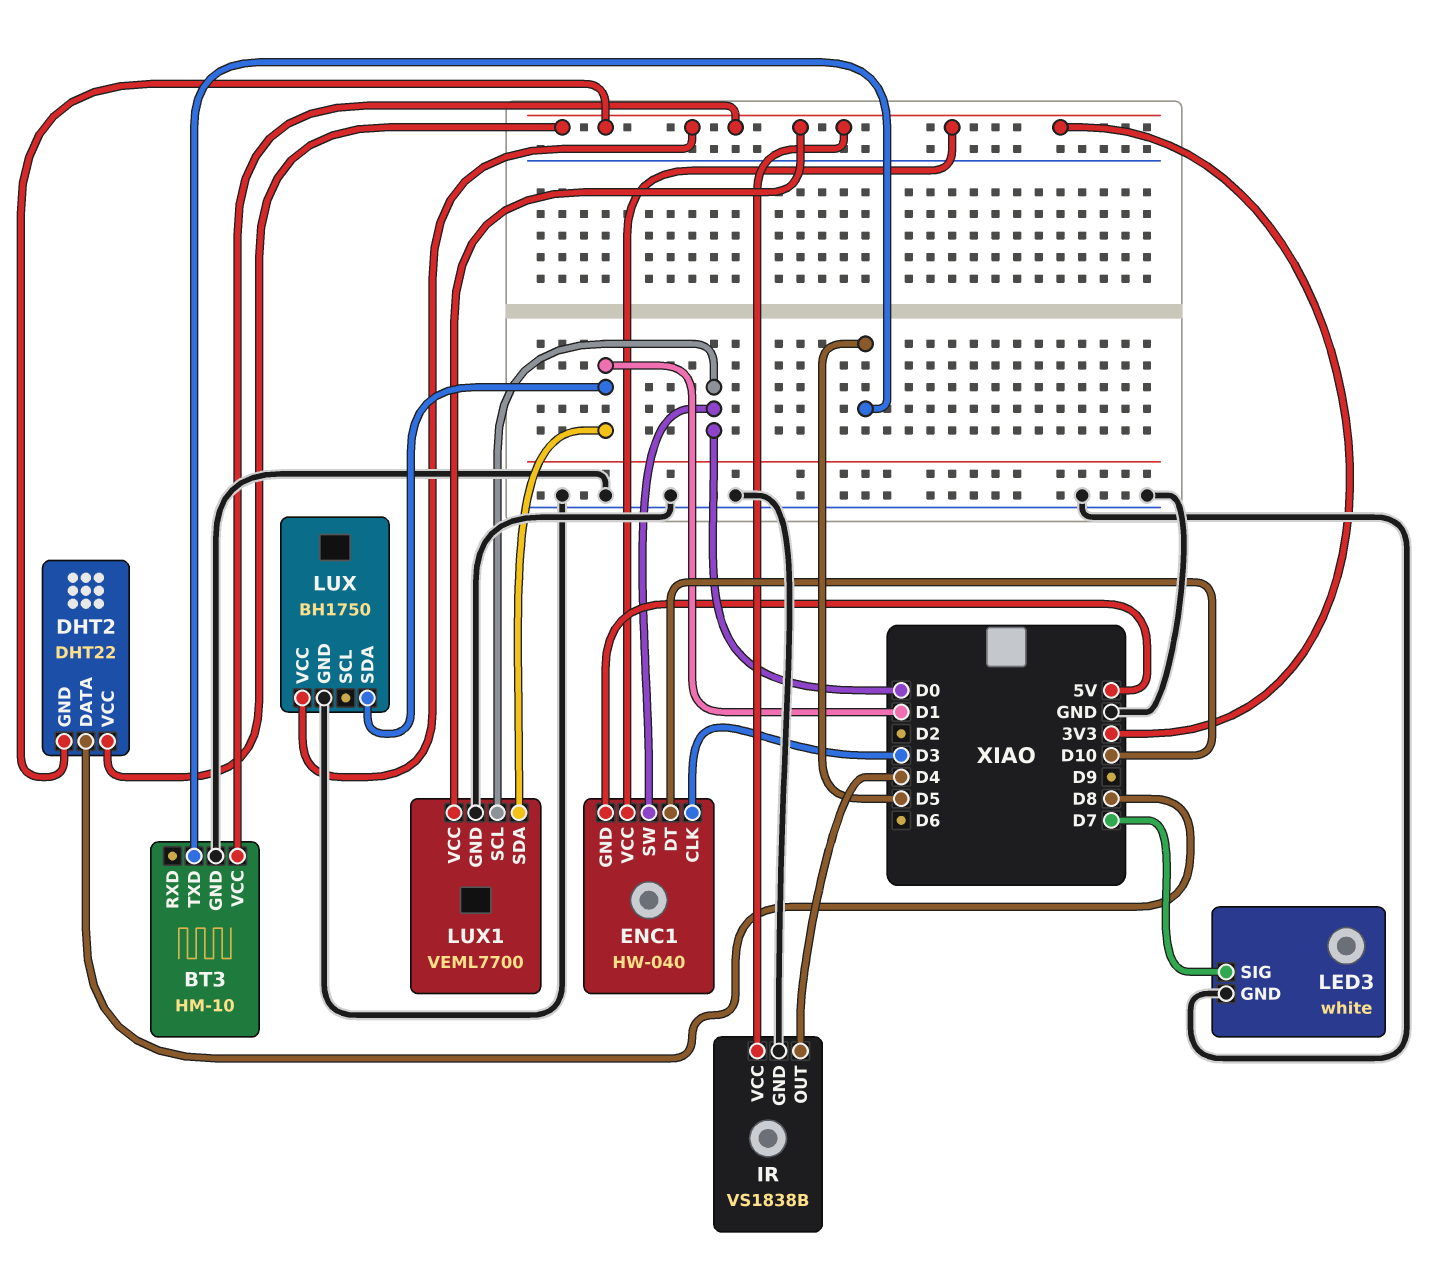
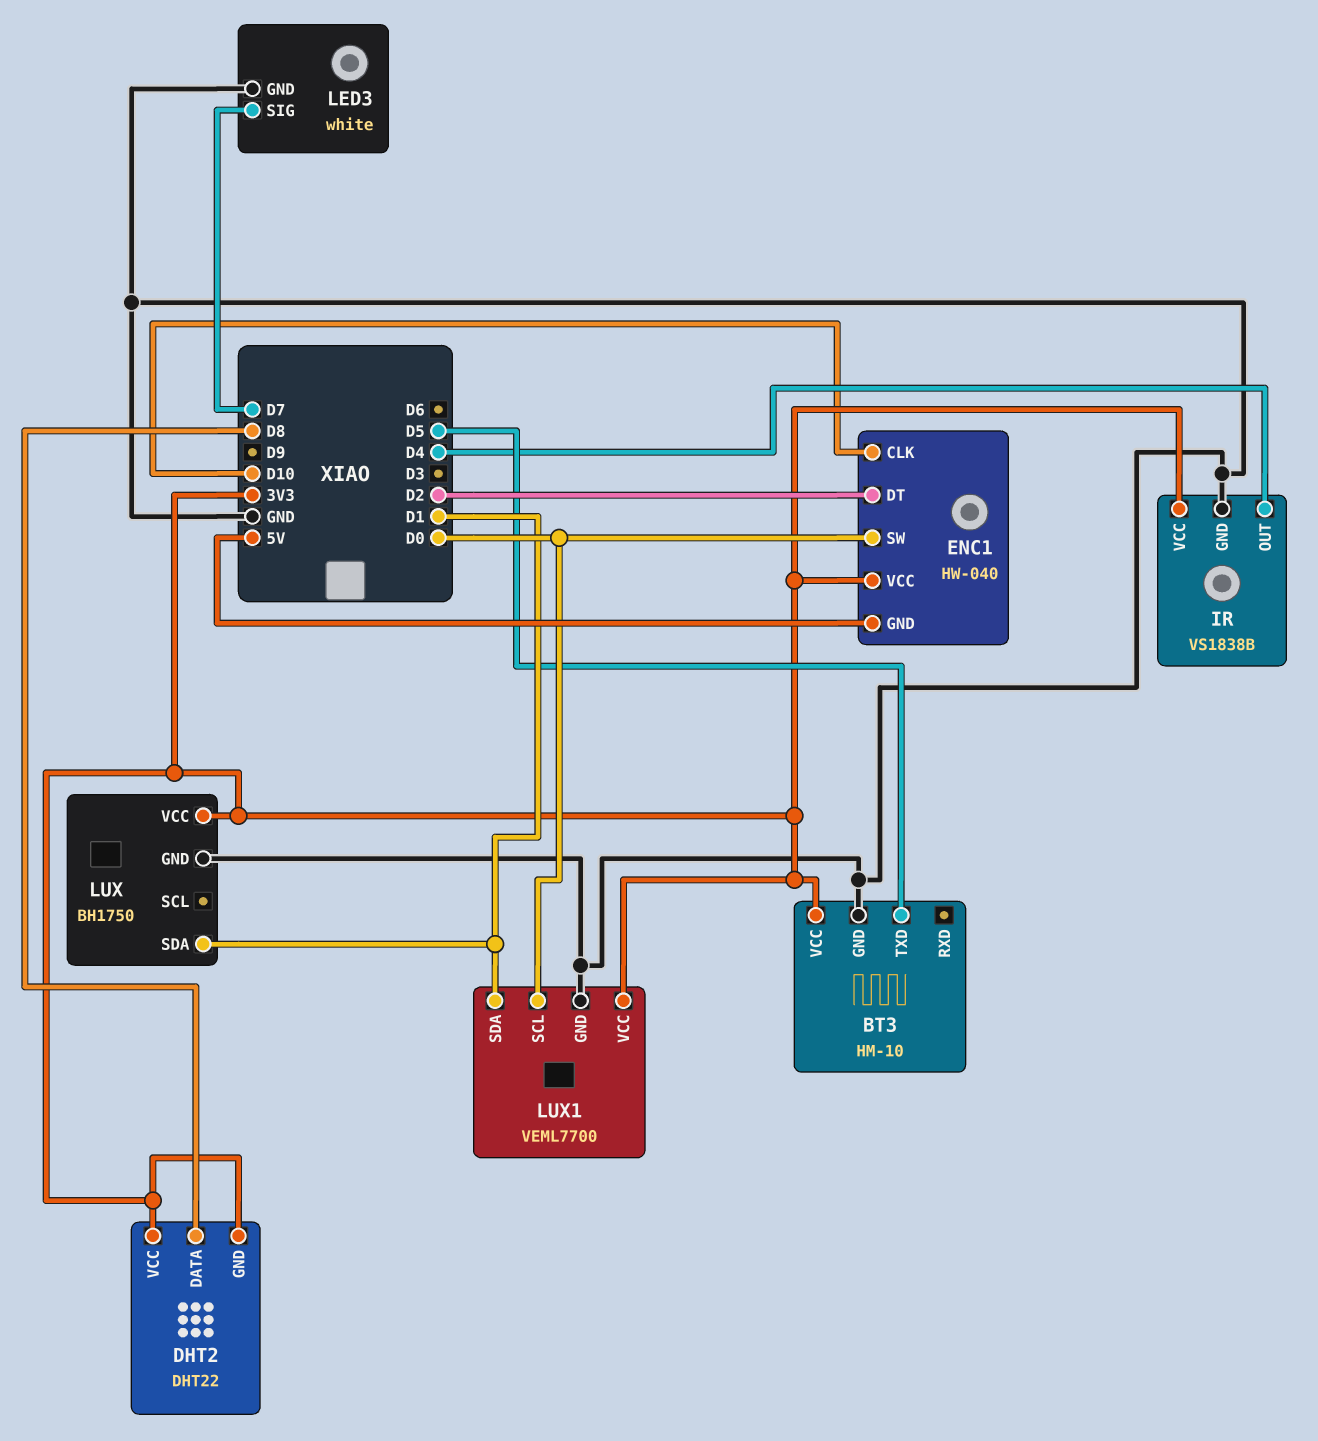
ENC1 pin CLK: D3 -> D10
ENC1 pin DT: D10 -> D2

